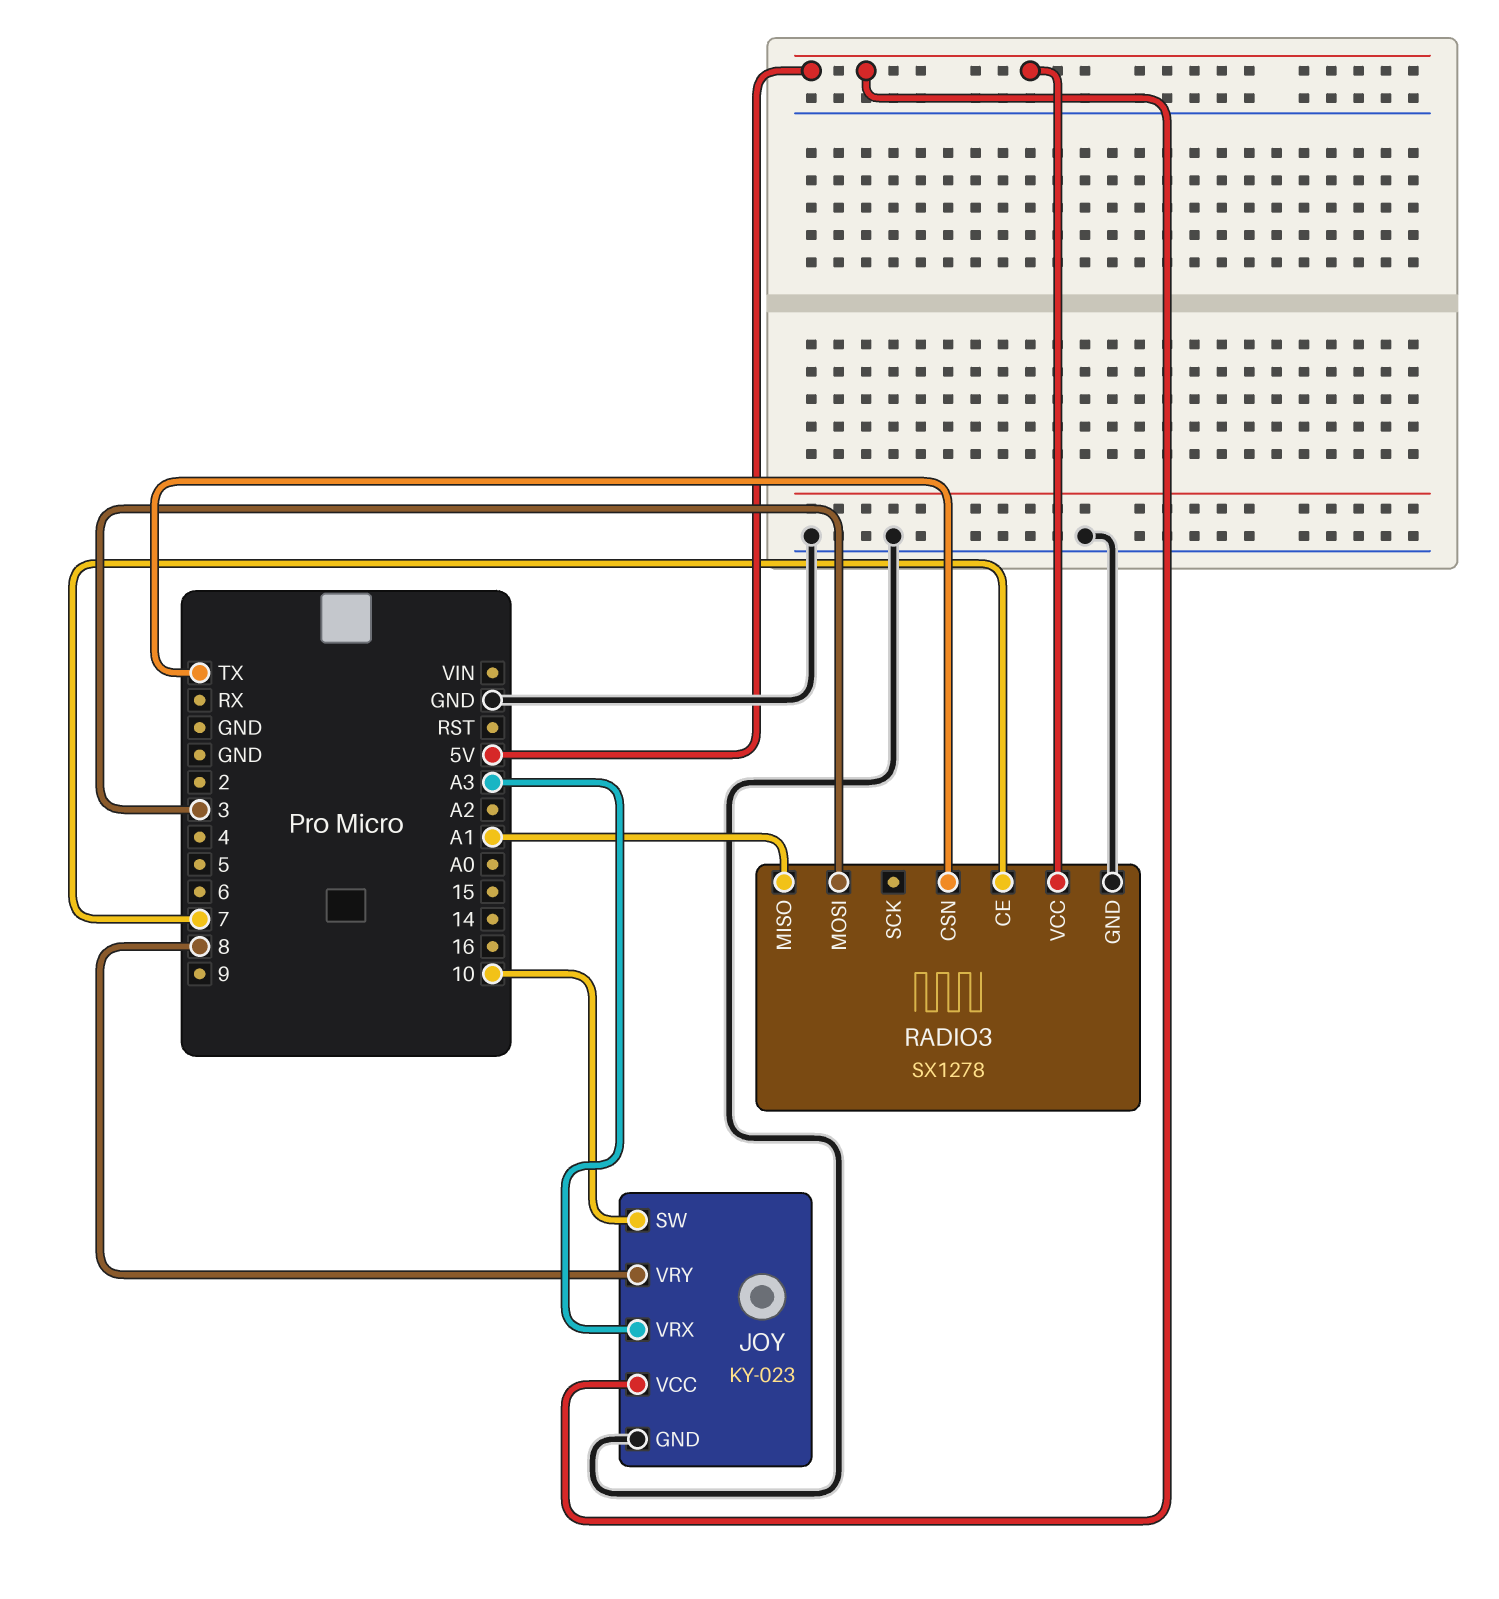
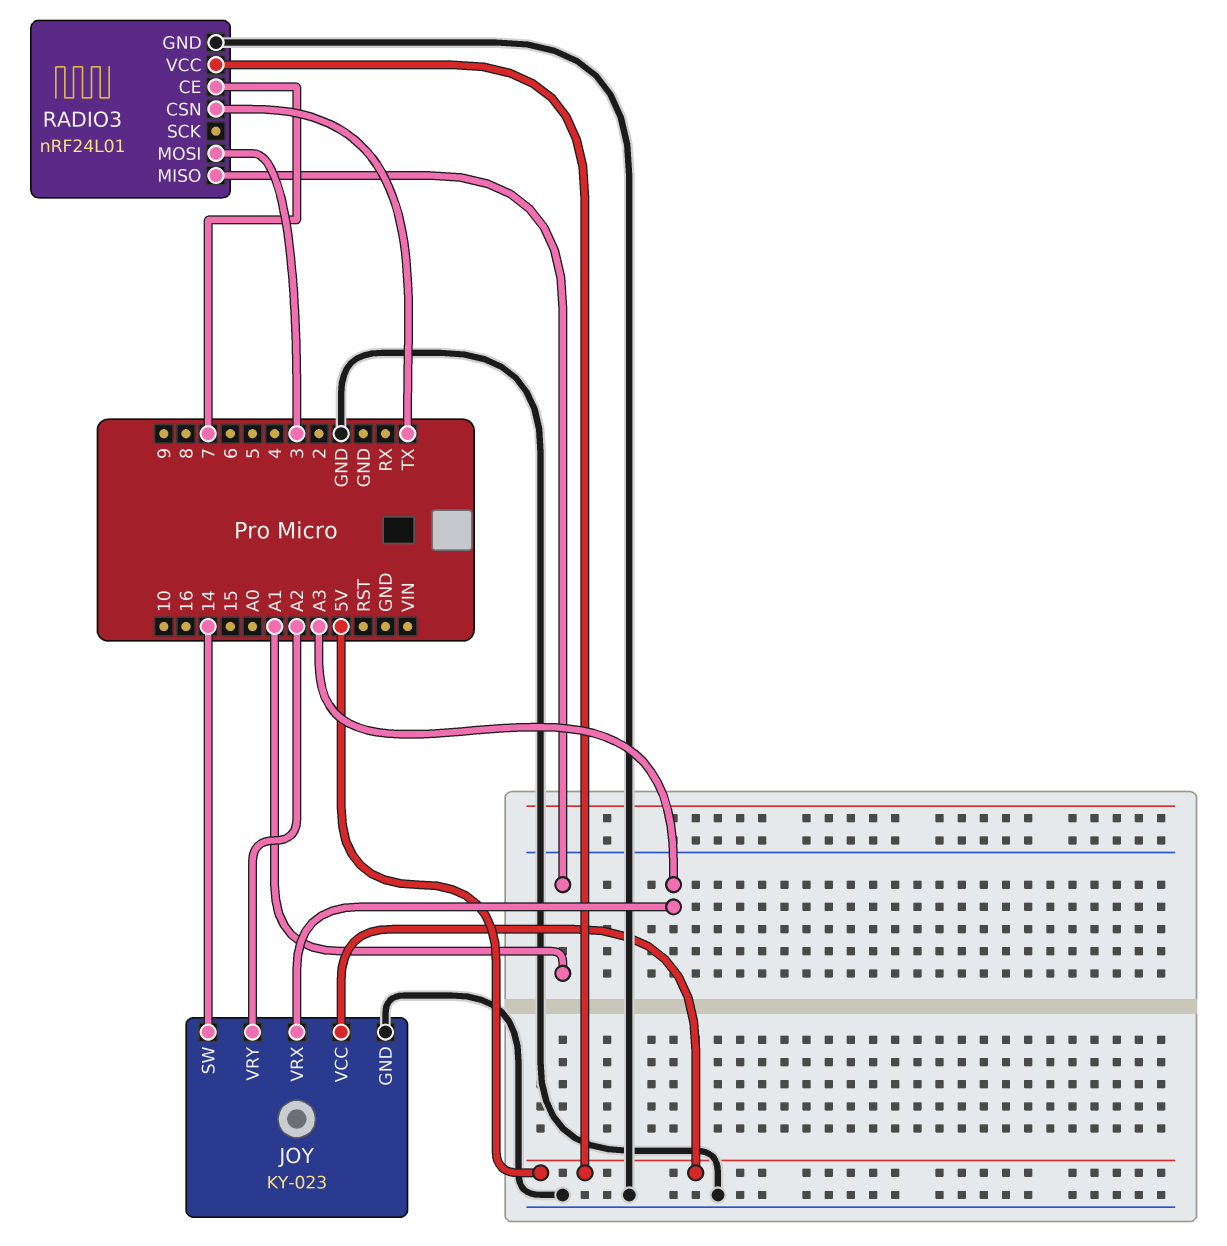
JOY pin SW: 10 -> 14
JOY pin VRY: 8 -> A2
RADIO3: SX1278 -> nRF24L01

